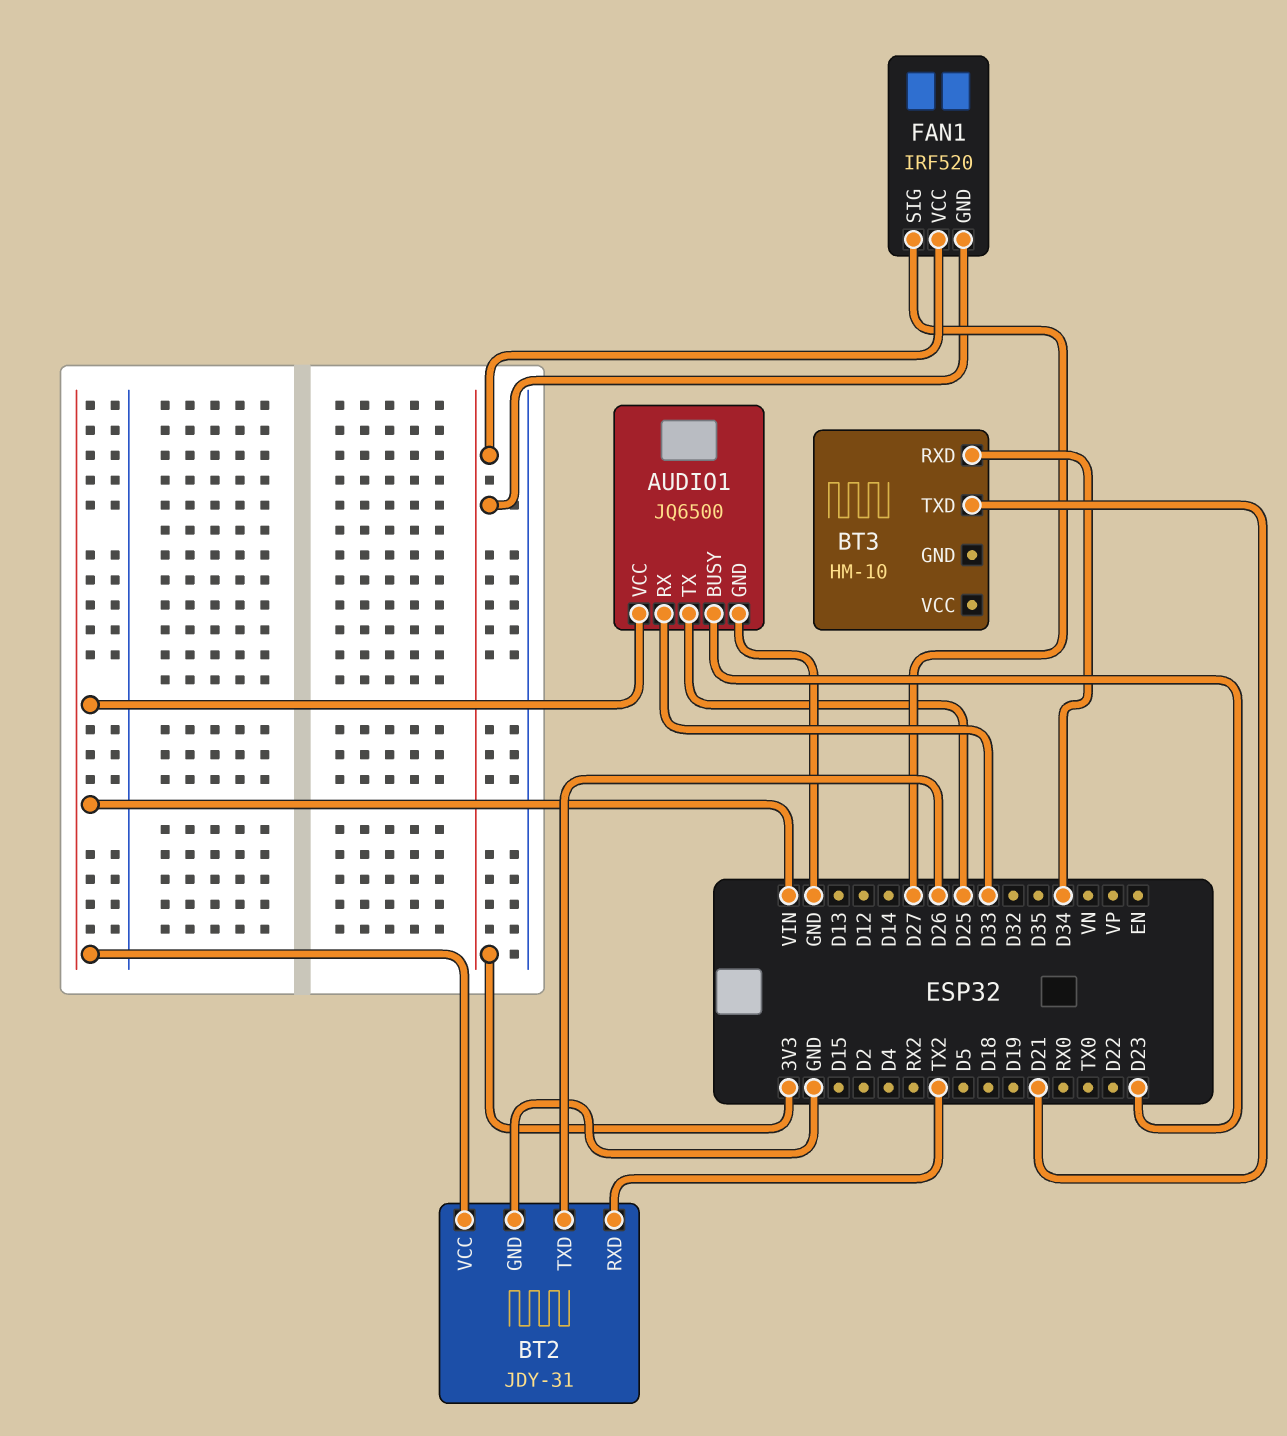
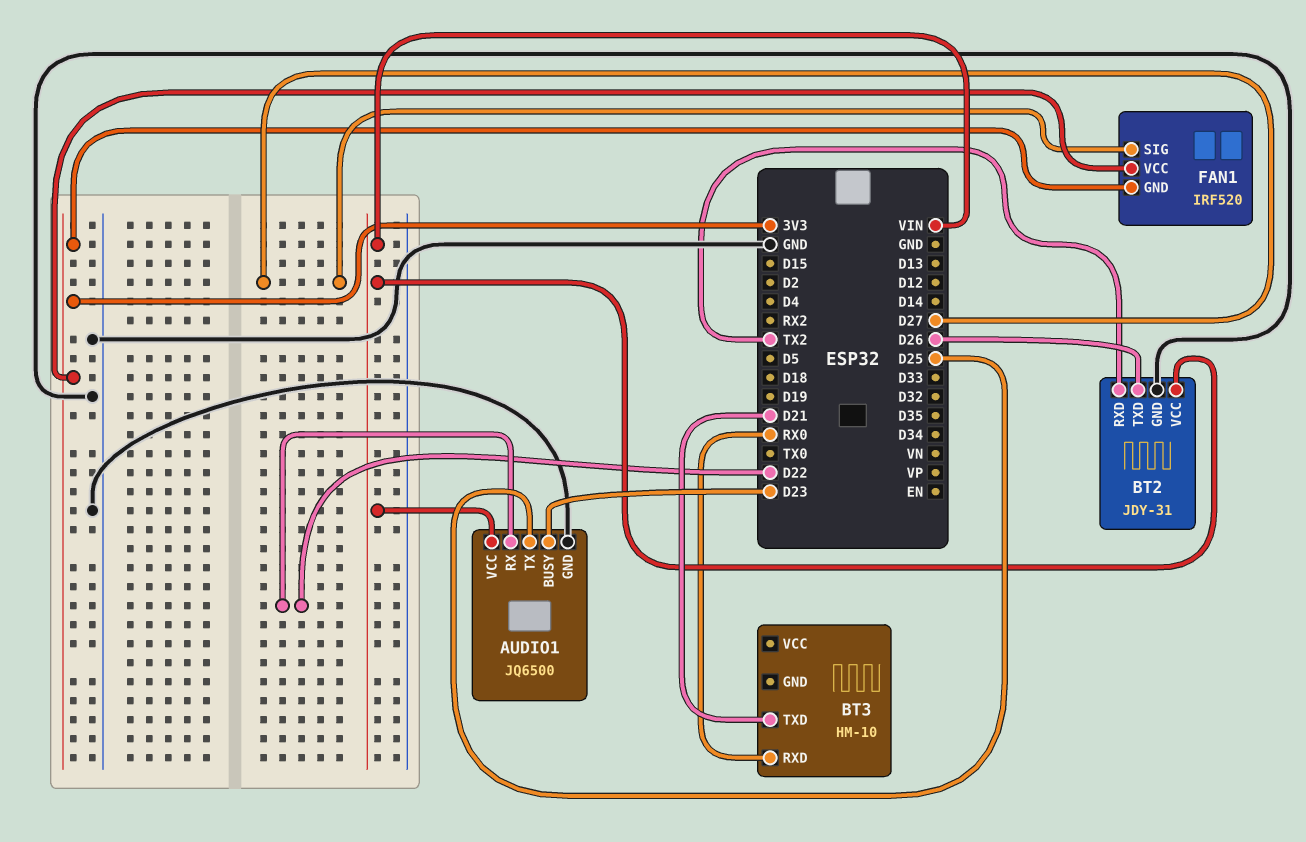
AUDIO1 pin RX: D33 -> D22
BT3 pin RXD: D34 -> RX0

